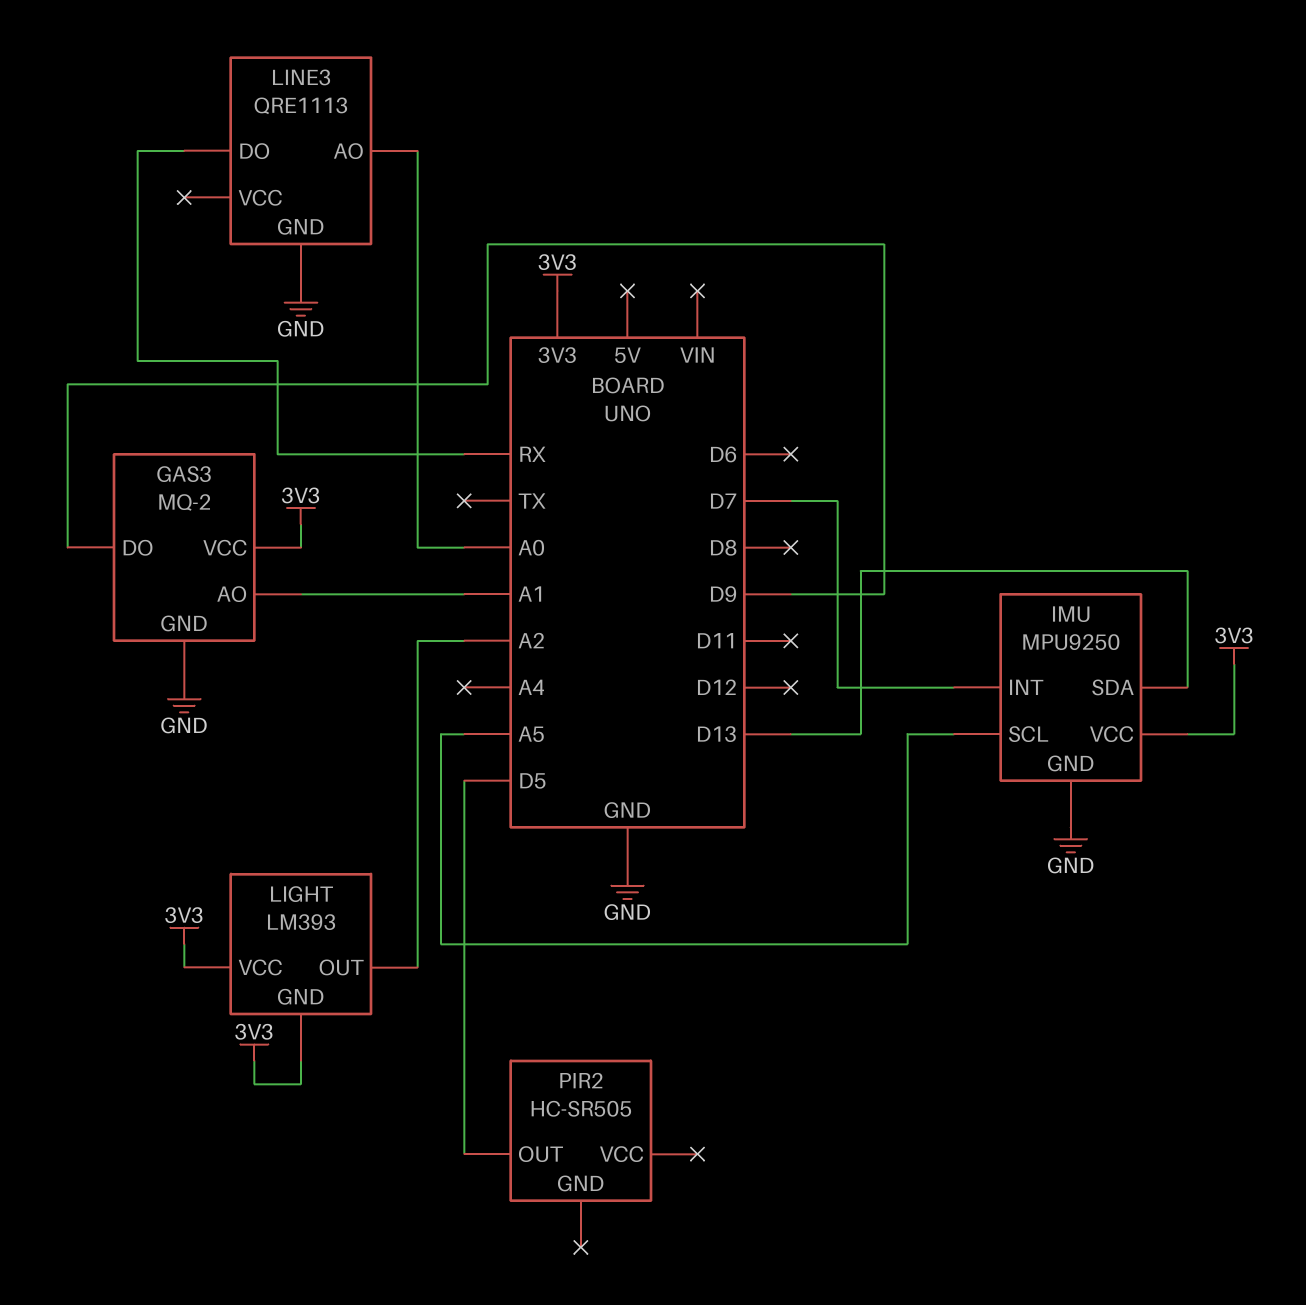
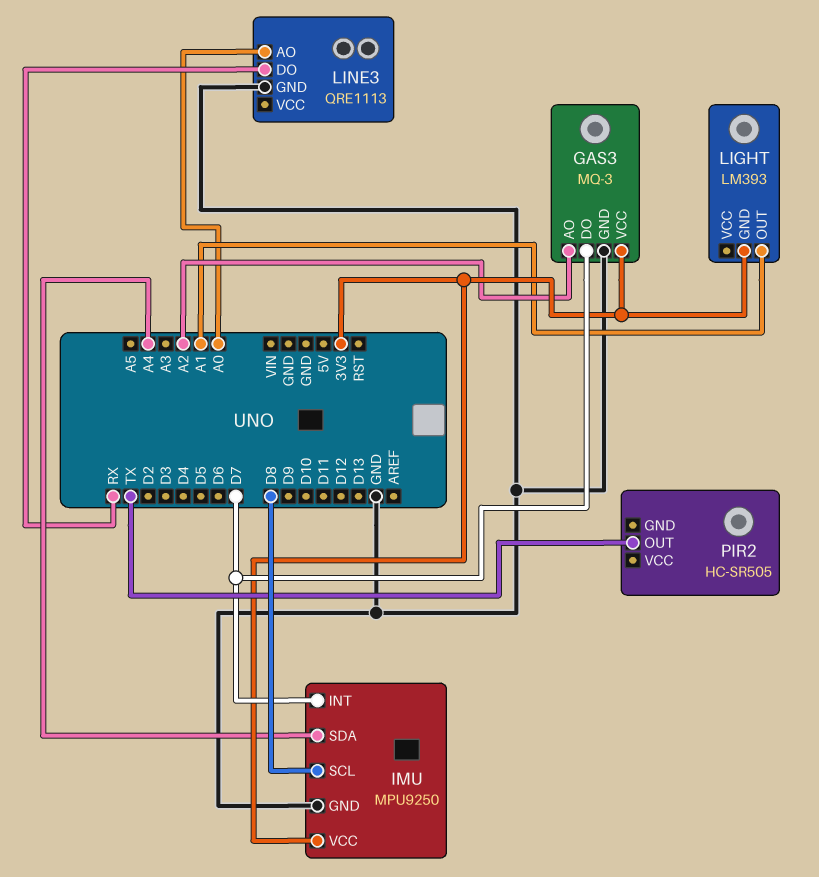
GAS3: MQ-2 -> MQ-3
GAS3 pin AO: A1 -> A2
GAS3 pin DO: D9 -> D7
IMU pin SCL: A5 -> D8
IMU pin SDA: D13 -> A4
LIGHT pin OUT: A2 -> A1
LIGHT pin VCC: 3V3 -> none
PIR2 pin OUT: D5 -> TX

